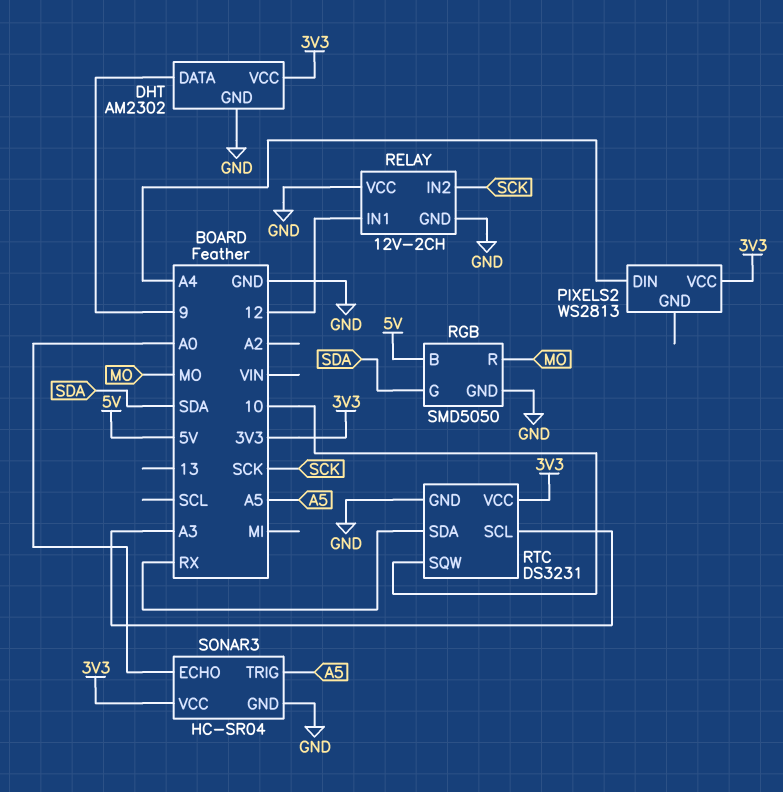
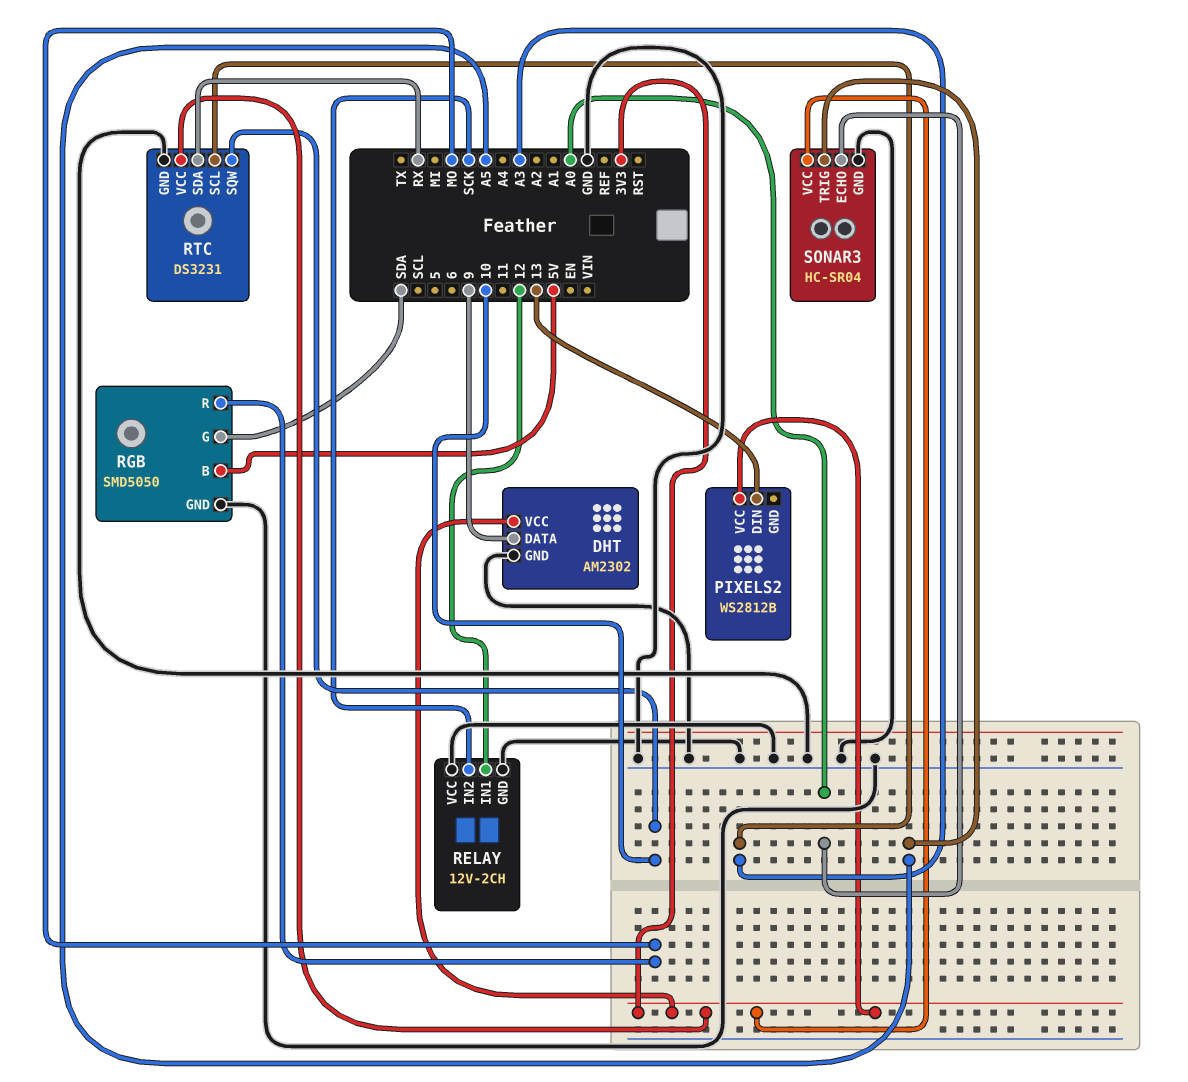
PIXELS2: WS2813 -> WS2812B
PIXELS2 pin DIN: A4 -> 13

